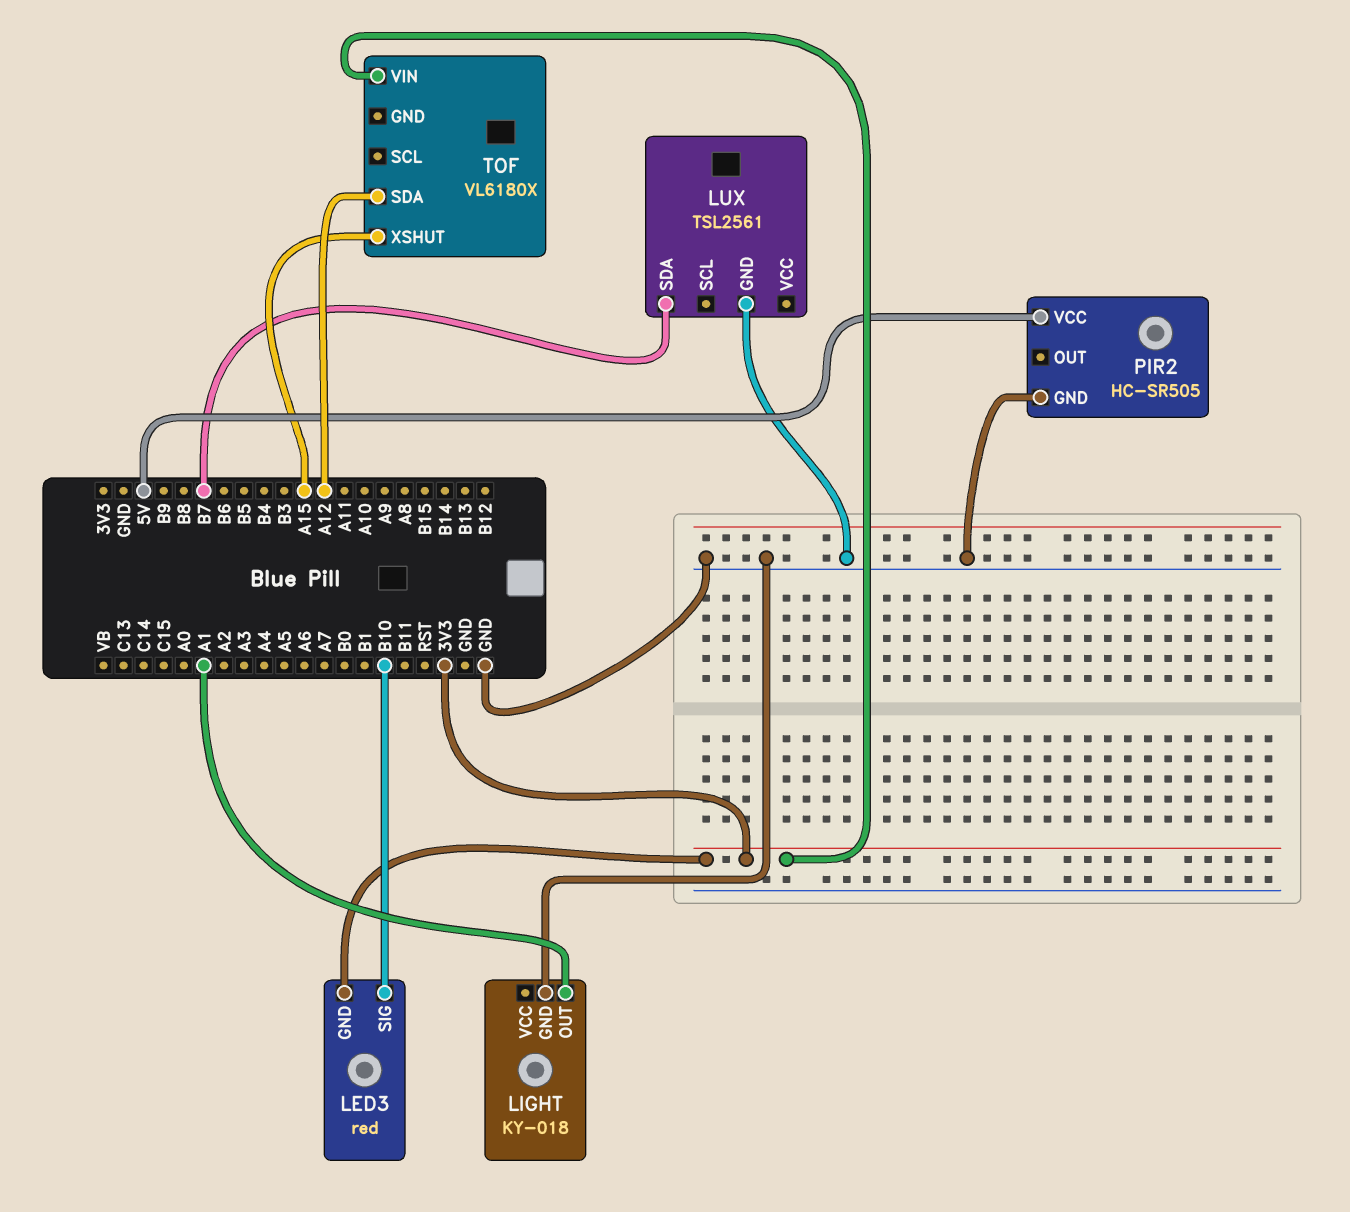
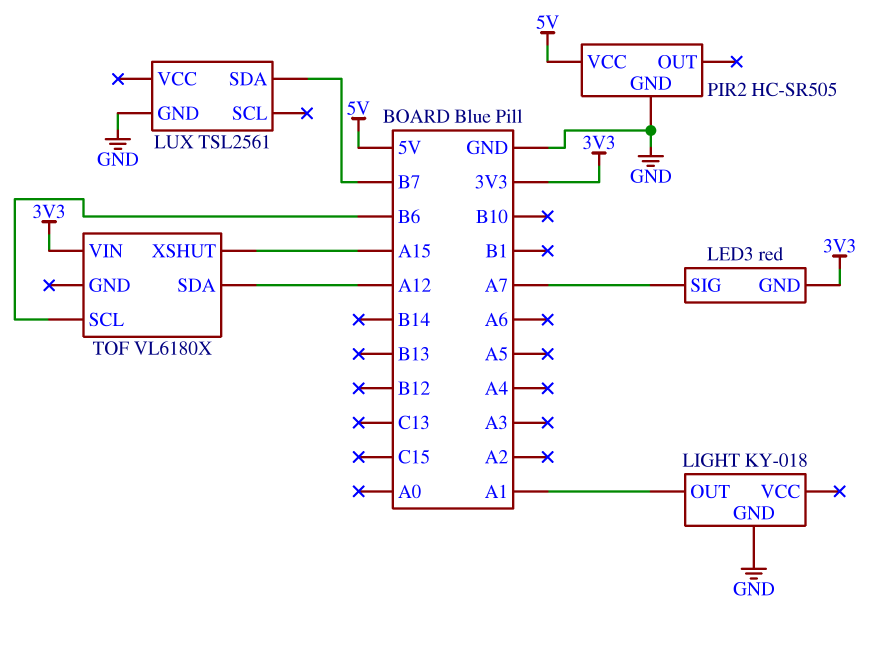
LED3 pin SIG: B10 -> A7
TOF pin SCL: none -> B6

